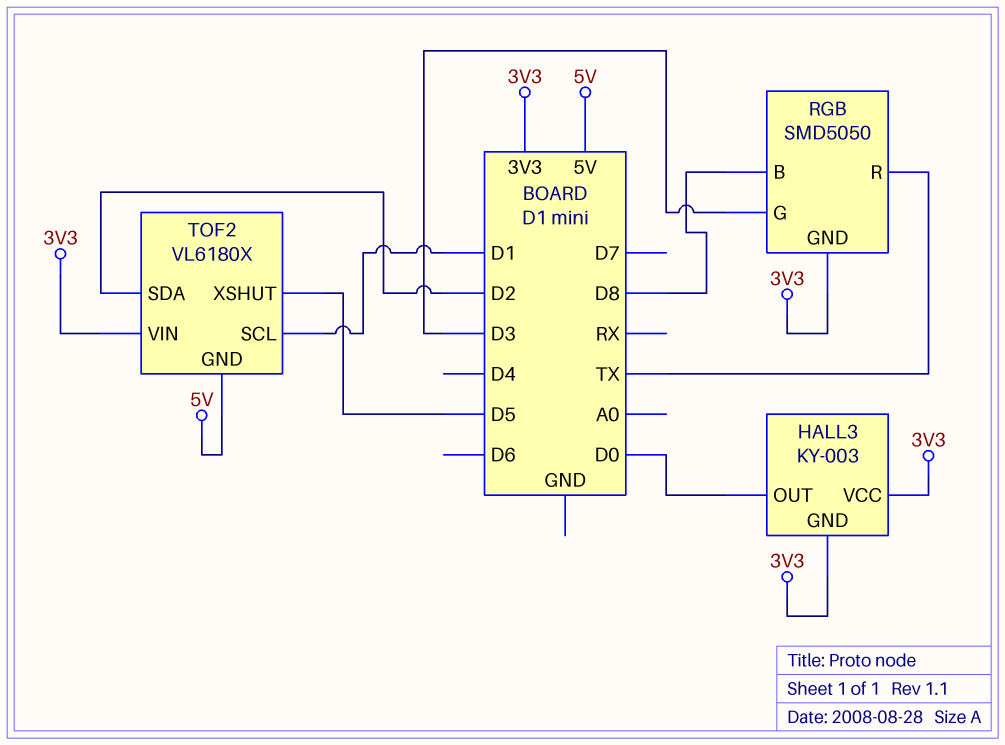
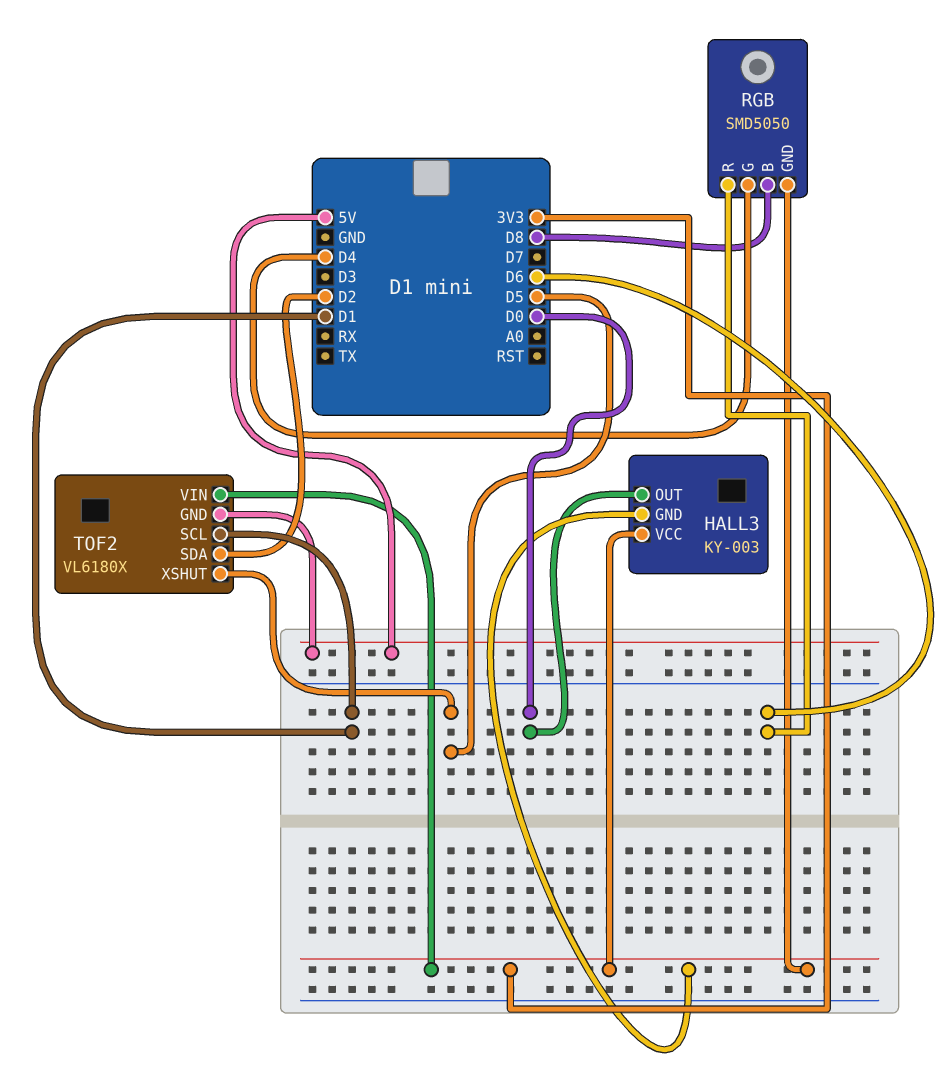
RGB pin G: D3 -> D4
RGB pin R: TX -> D6

